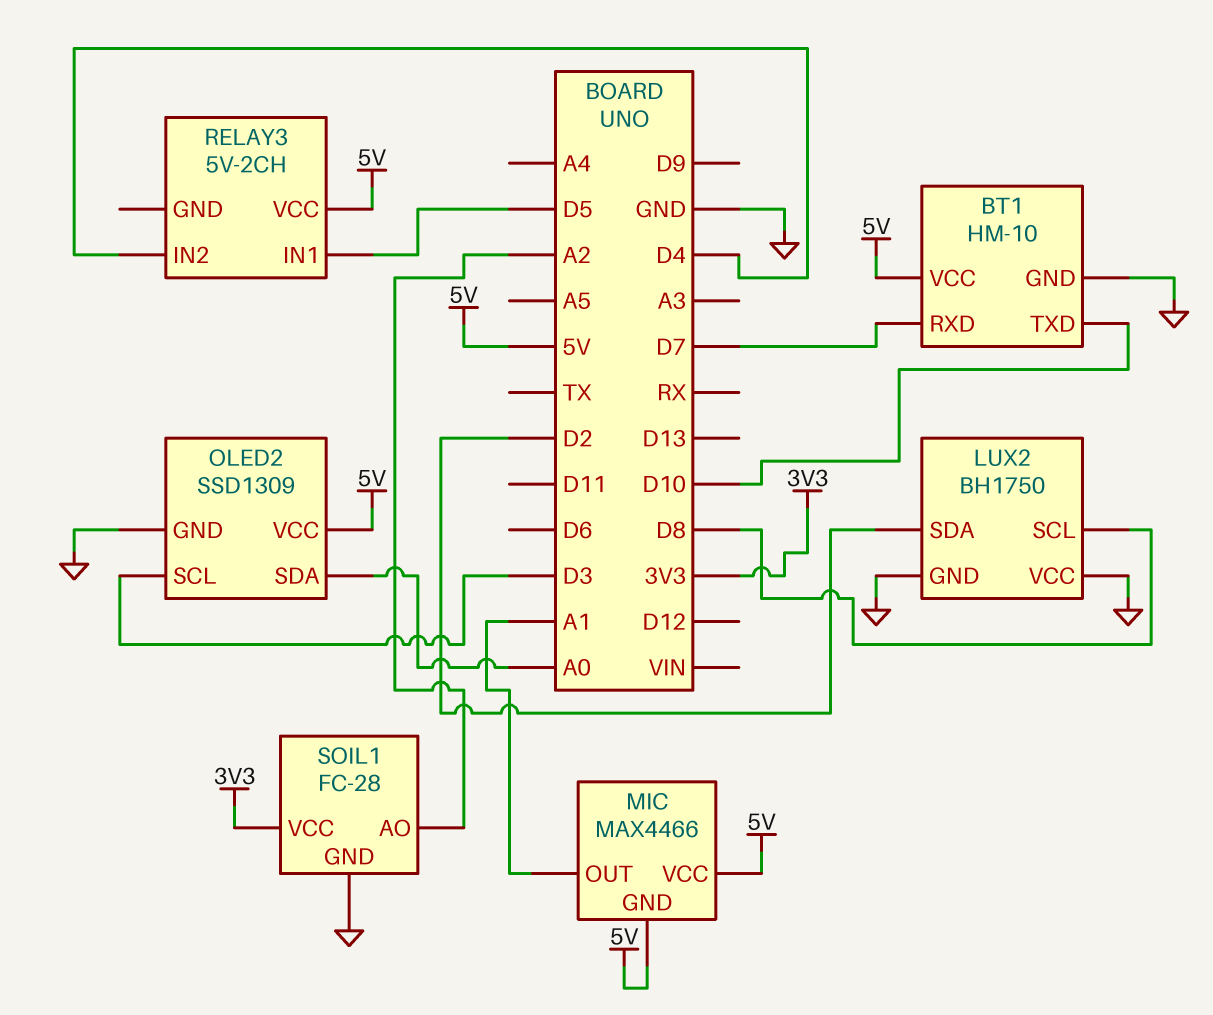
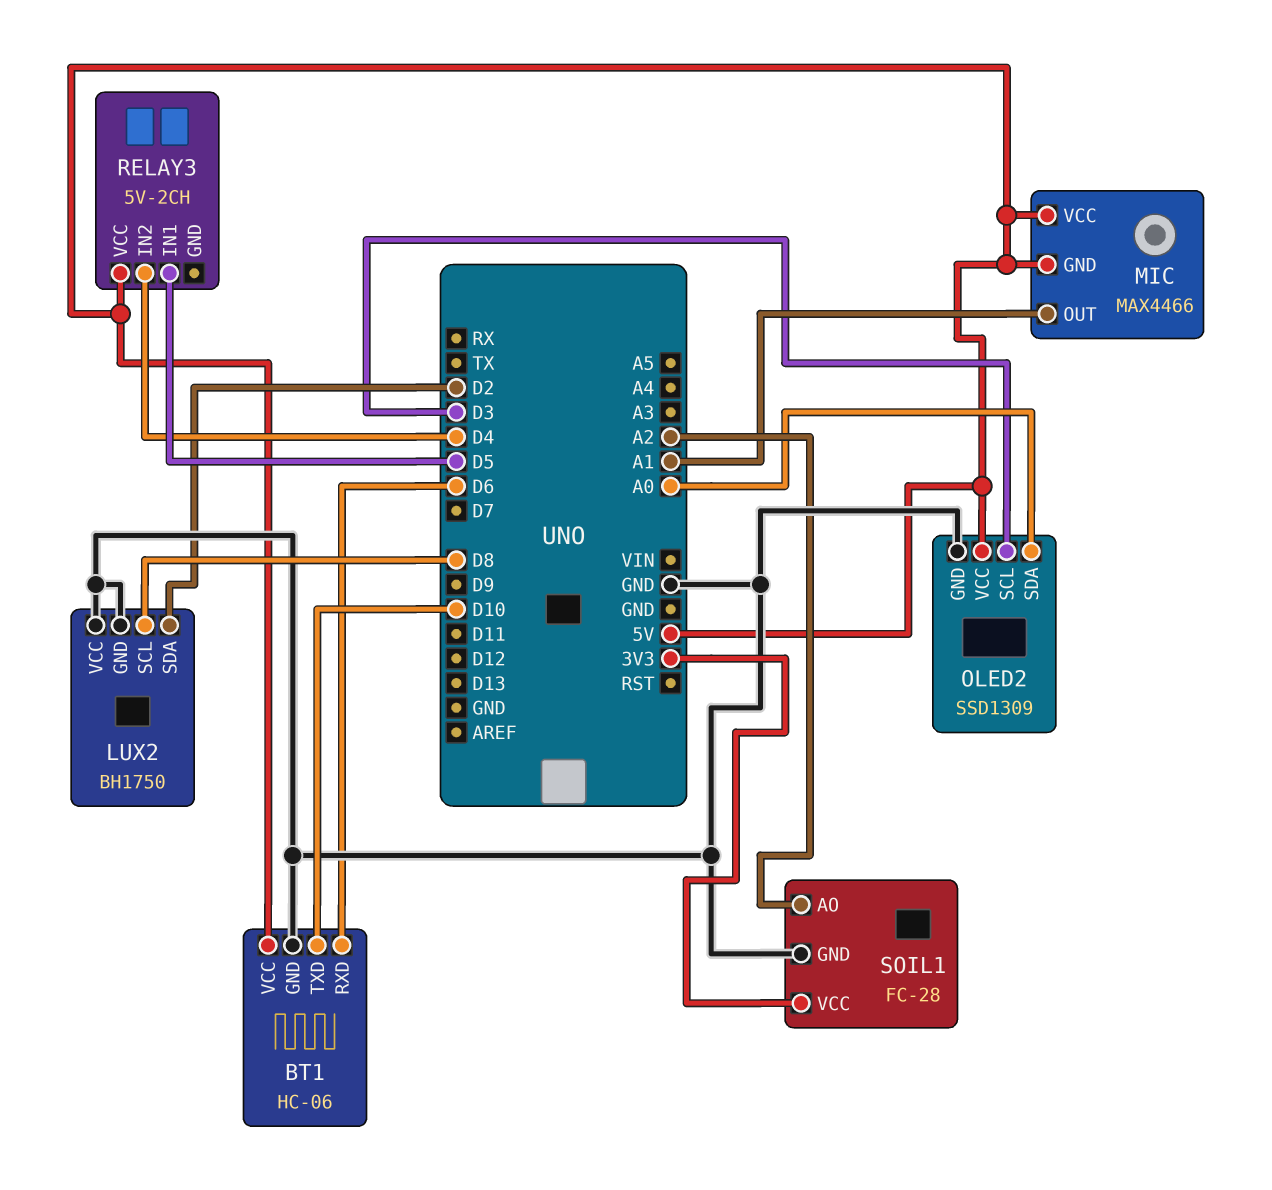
BT1: HM-10 -> HC-06
BT1 pin RXD: D7 -> D6

